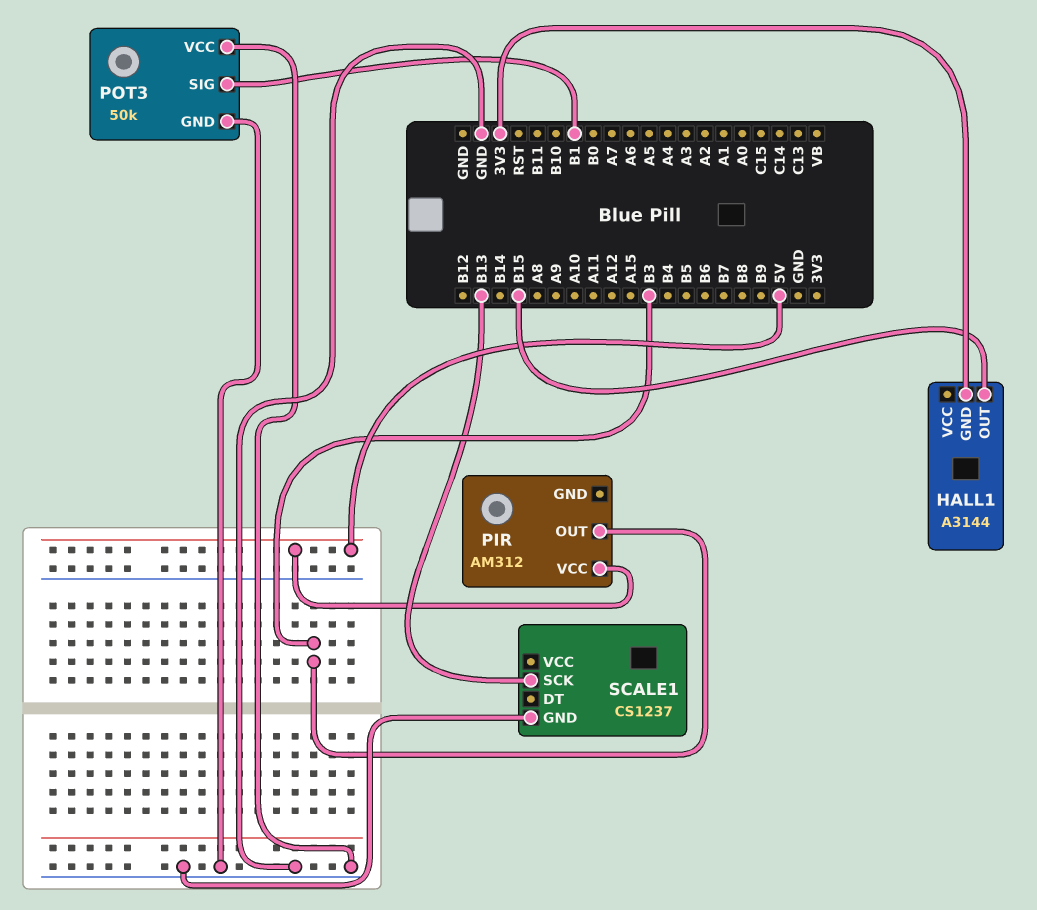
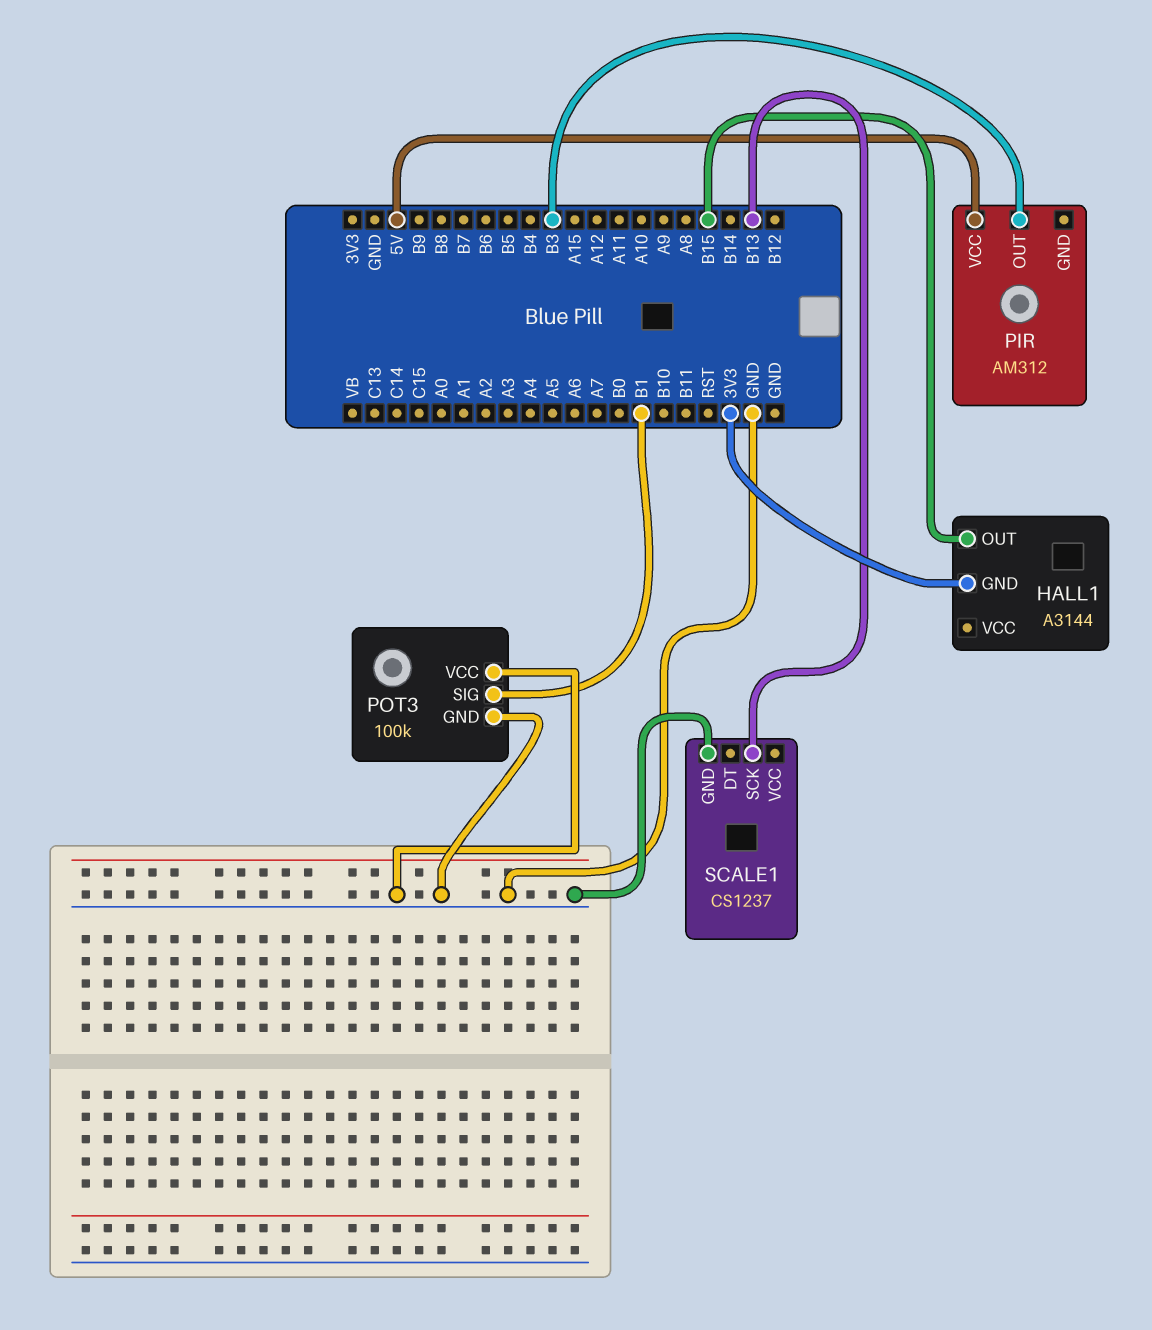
POT3: 50k -> 100k

